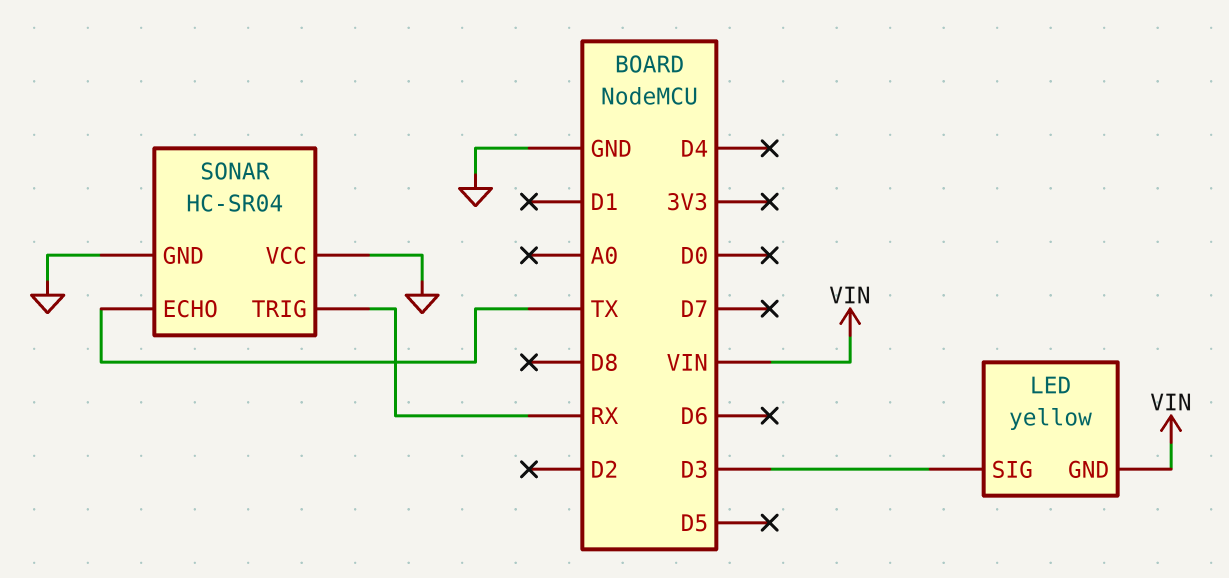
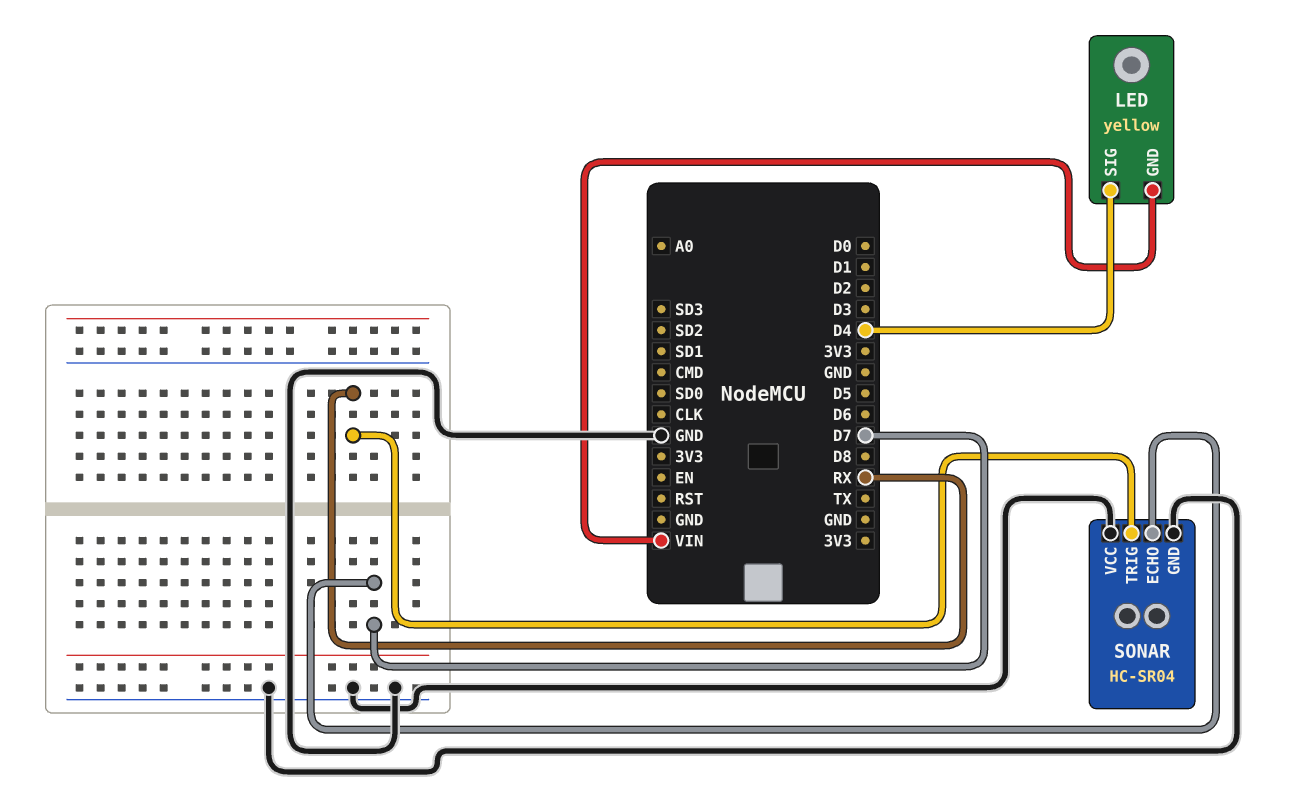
LED pin SIG: D3 -> D4
SONAR pin ECHO: TX -> D7

